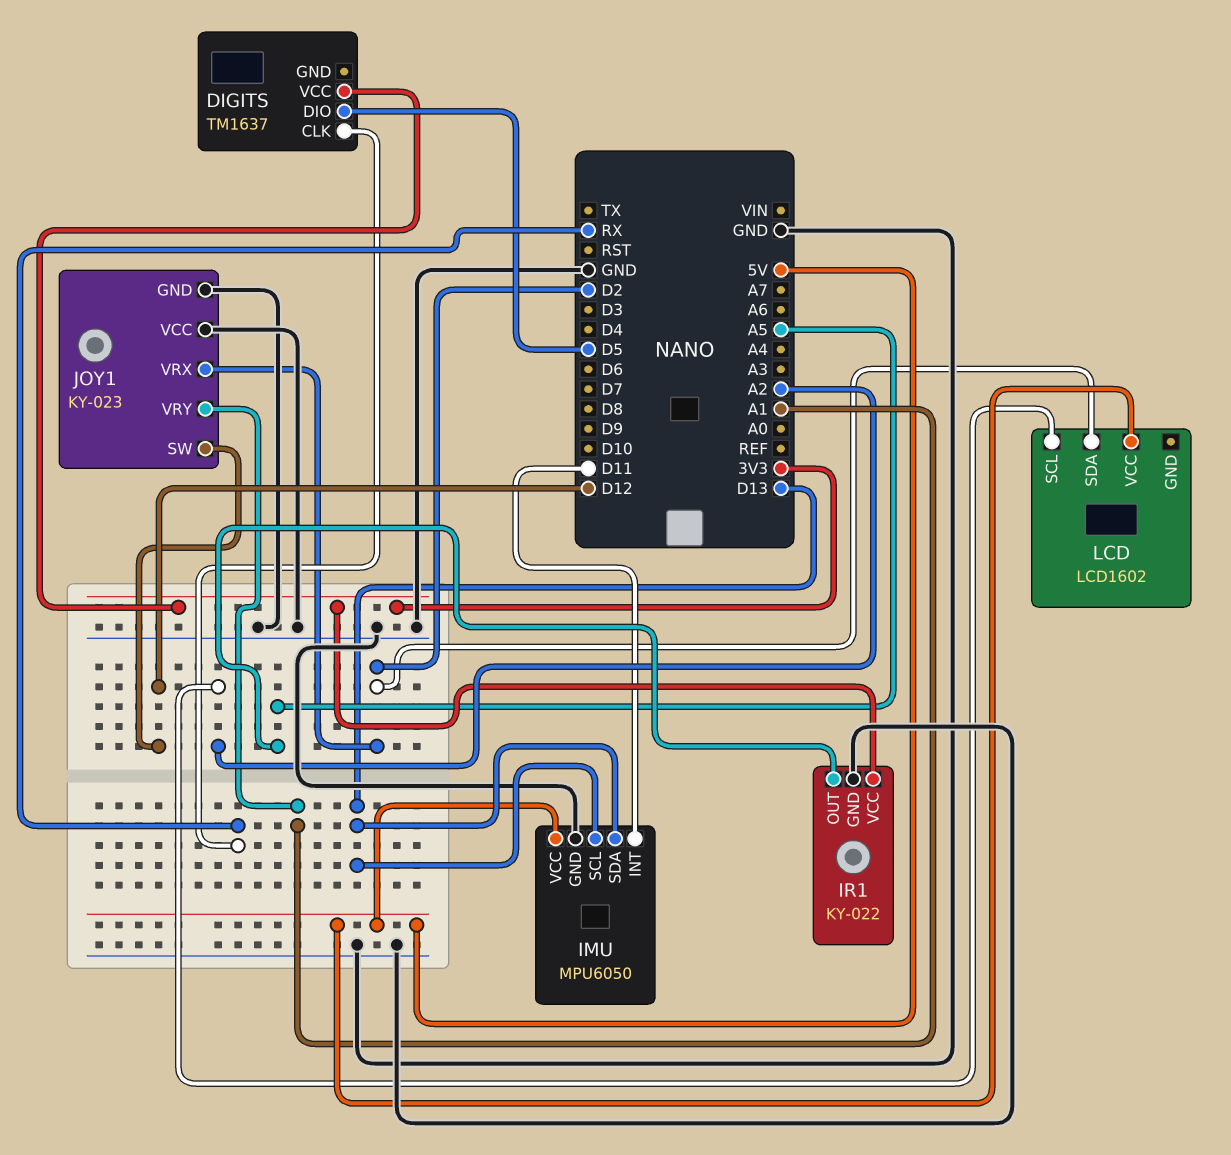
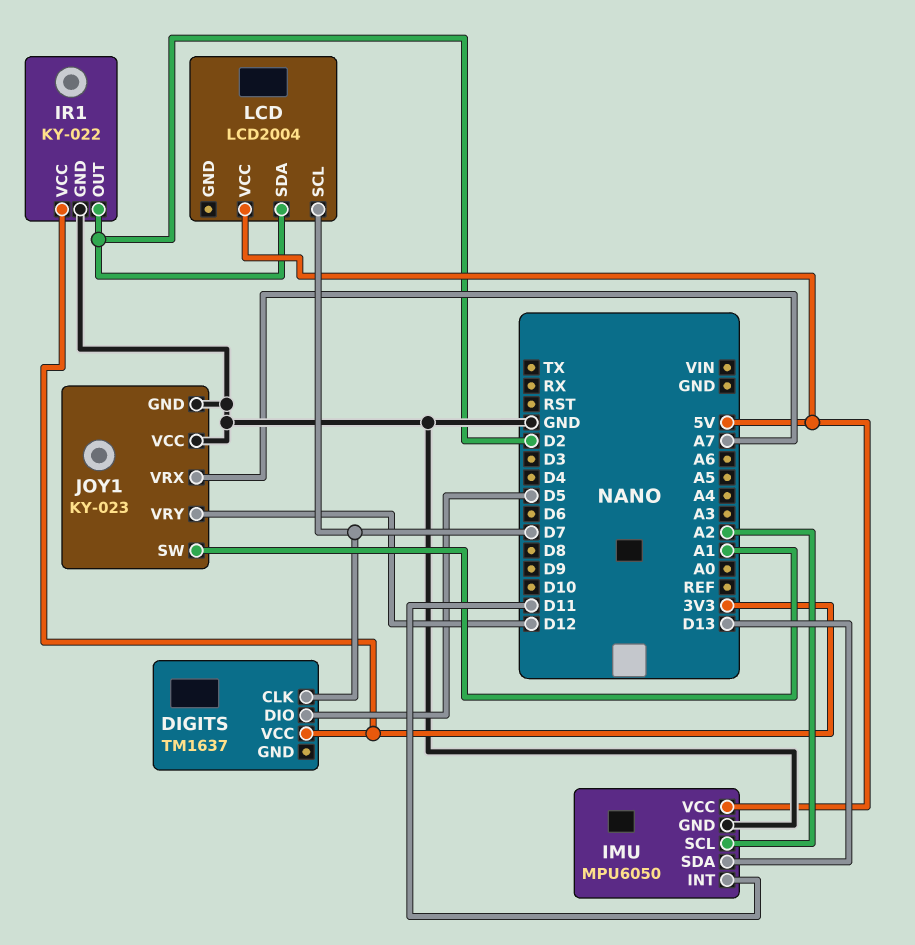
DIGITS pin CLK: RX -> D7
IMU pin SCL: D13 -> A2
IR1 pin OUT: A5 -> D2
JOY1 pin SW: D12 -> A1
JOY1 pin VRX: D2 -> A7
JOY1 pin VRY: A1 -> D12
LCD: LCD1602 -> LCD2004
LCD pin SCL: A2 -> D7

